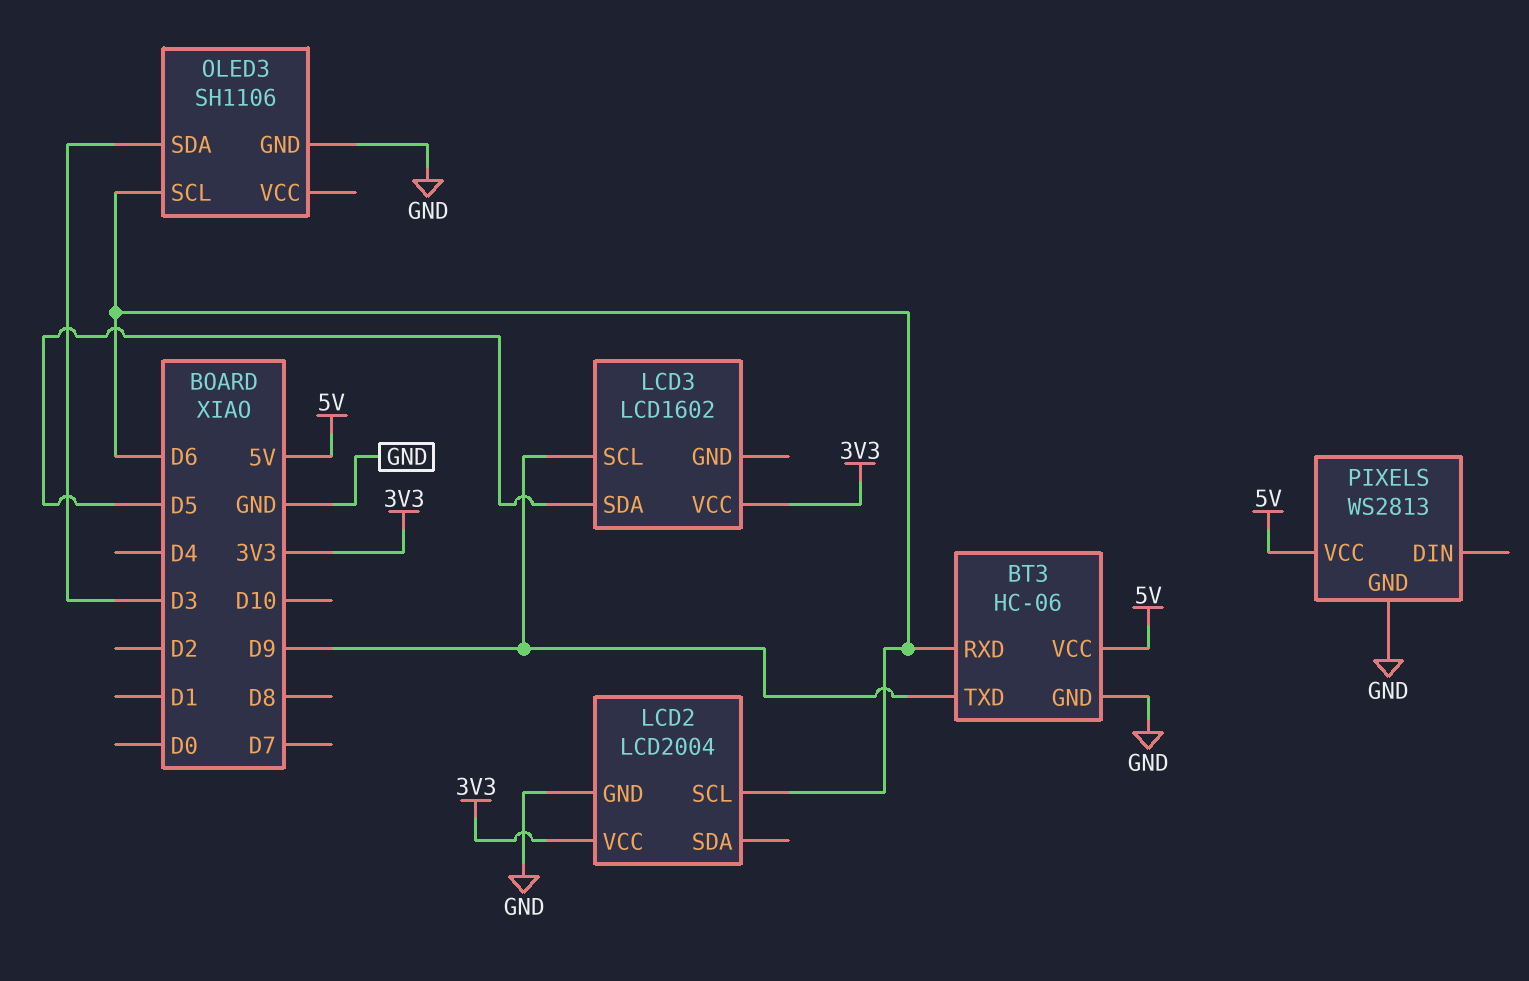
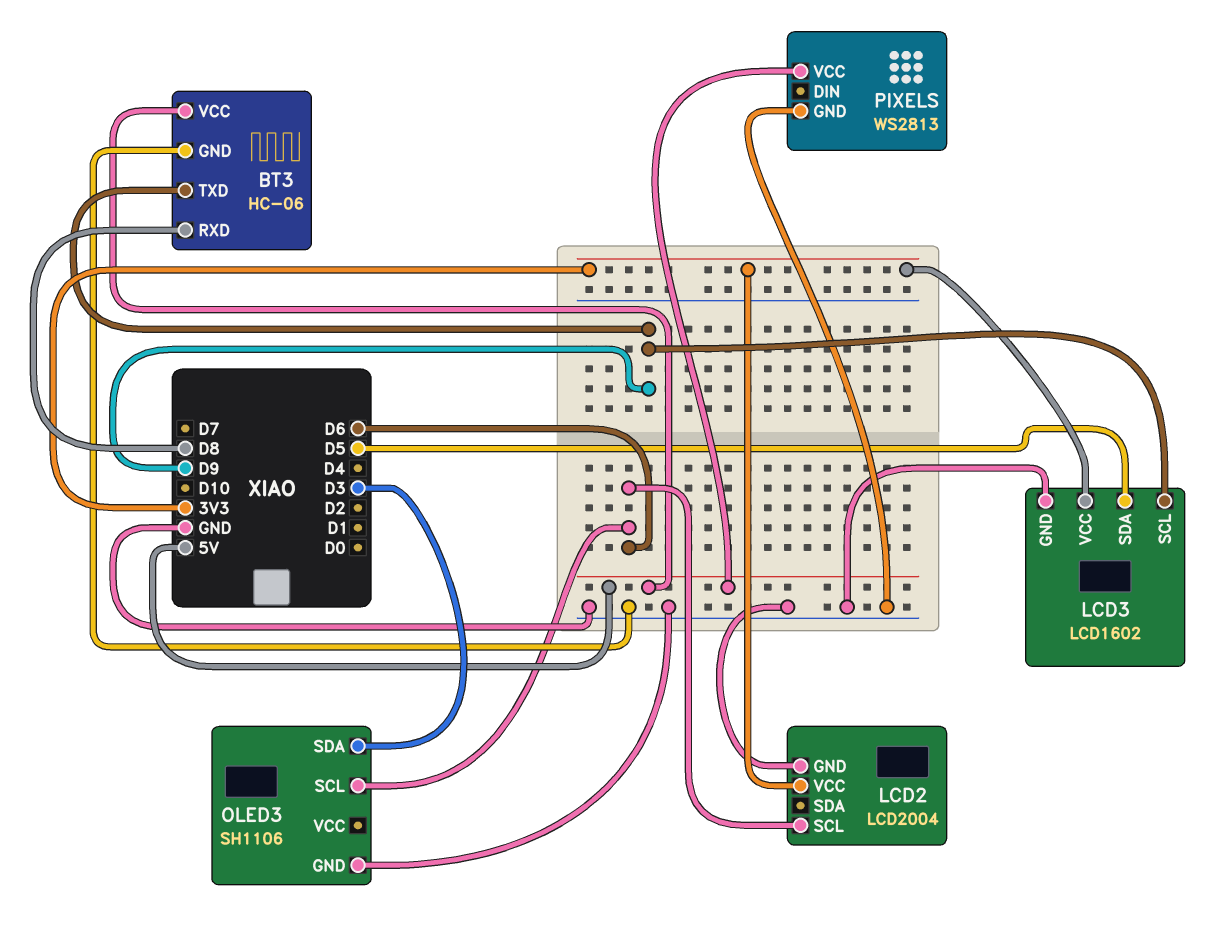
BT3 pin RXD: D6 -> D8
LCD3 pin GND: none -> GND

